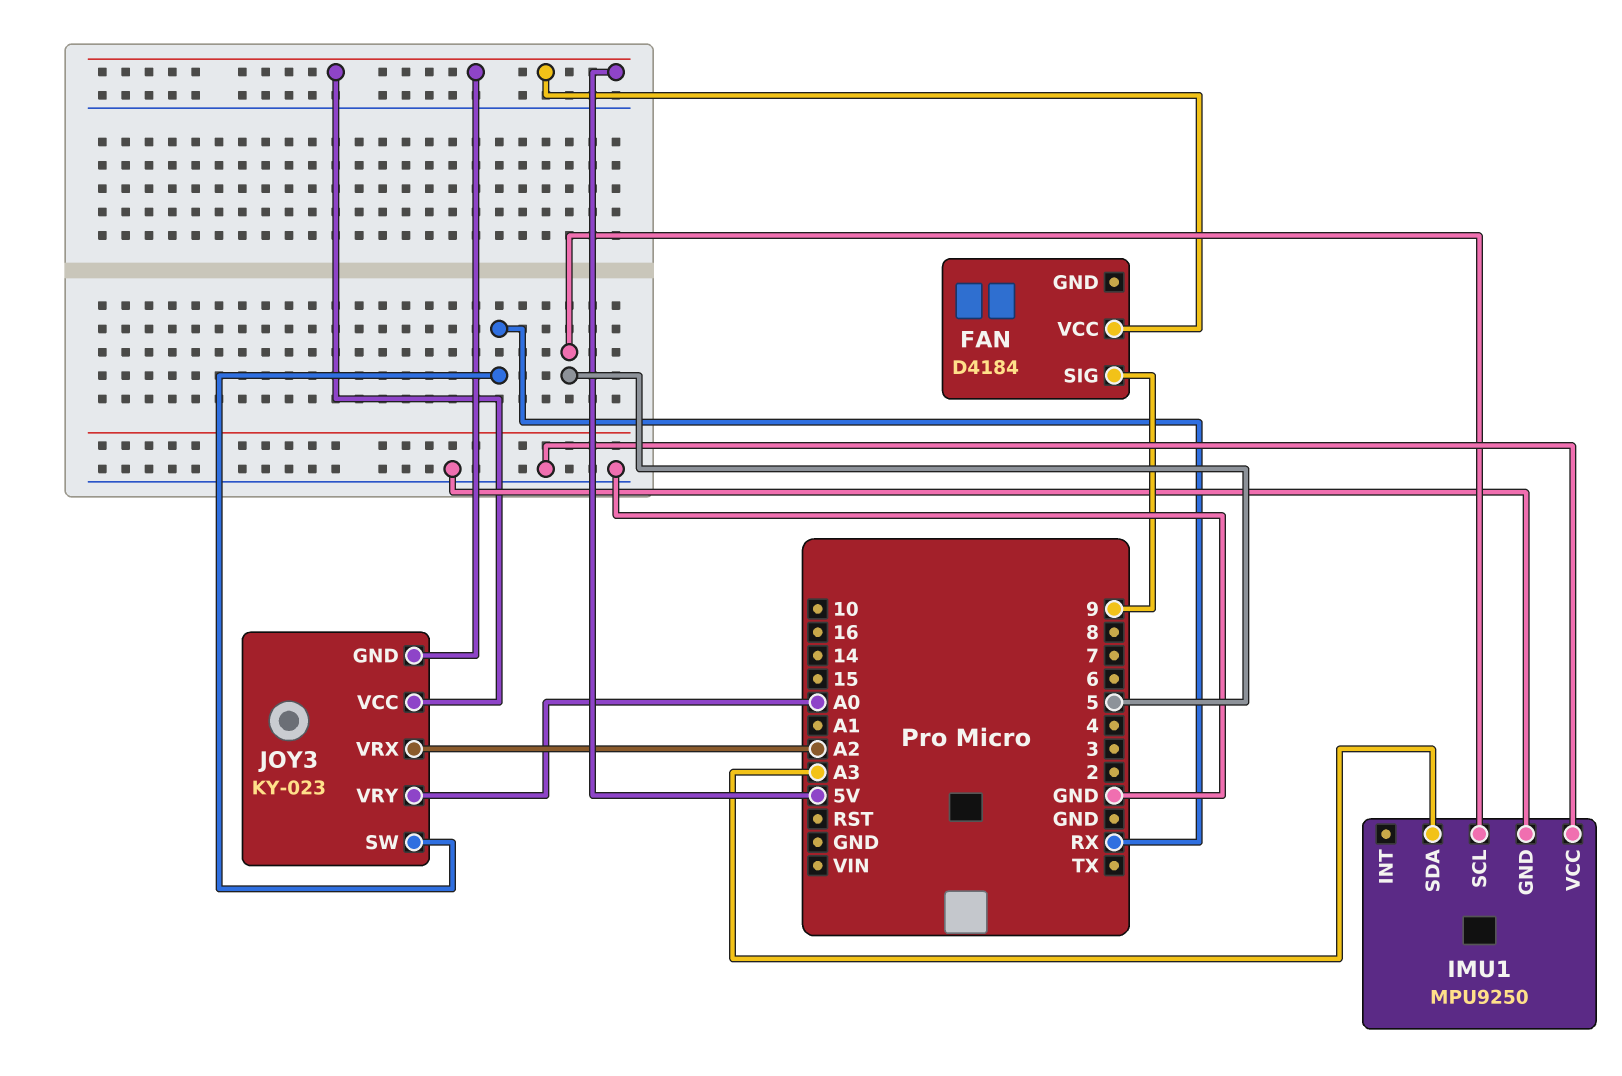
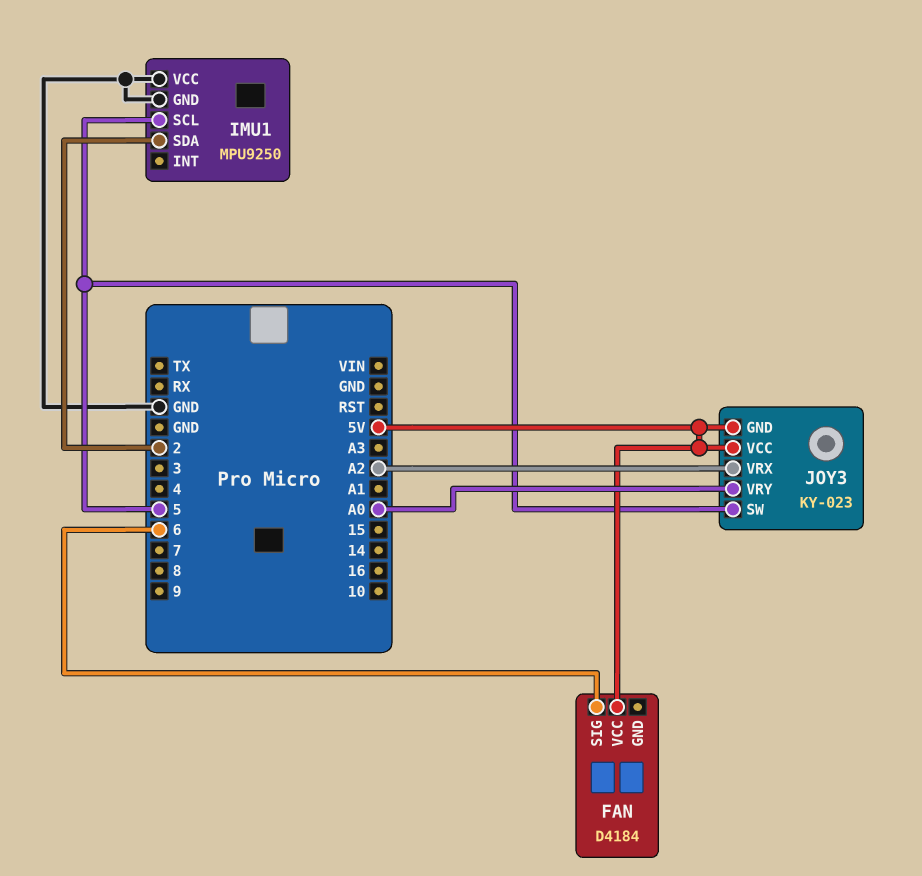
FAN pin SIG: 9 -> 6
IMU1 pin SDA: A3 -> 2
JOY3 pin SW: RX -> 5

